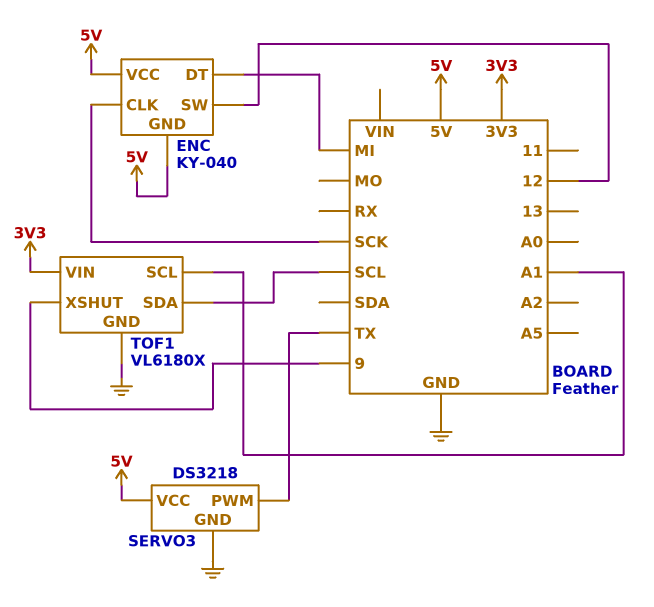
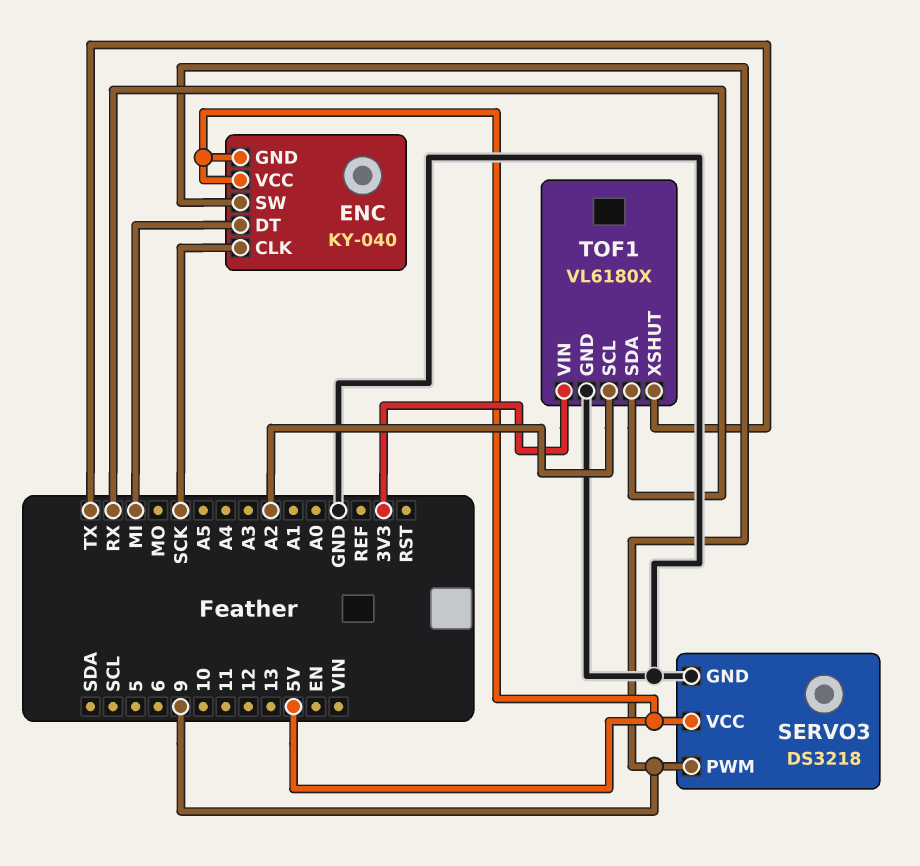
ENC pin SW: 12 -> 9
SERVO3 pin PWM: TX -> 9
TOF1 pin SCL: A1 -> A2
TOF1 pin SDA: SCL -> RX
TOF1 pin XSHUT: 9 -> TX

